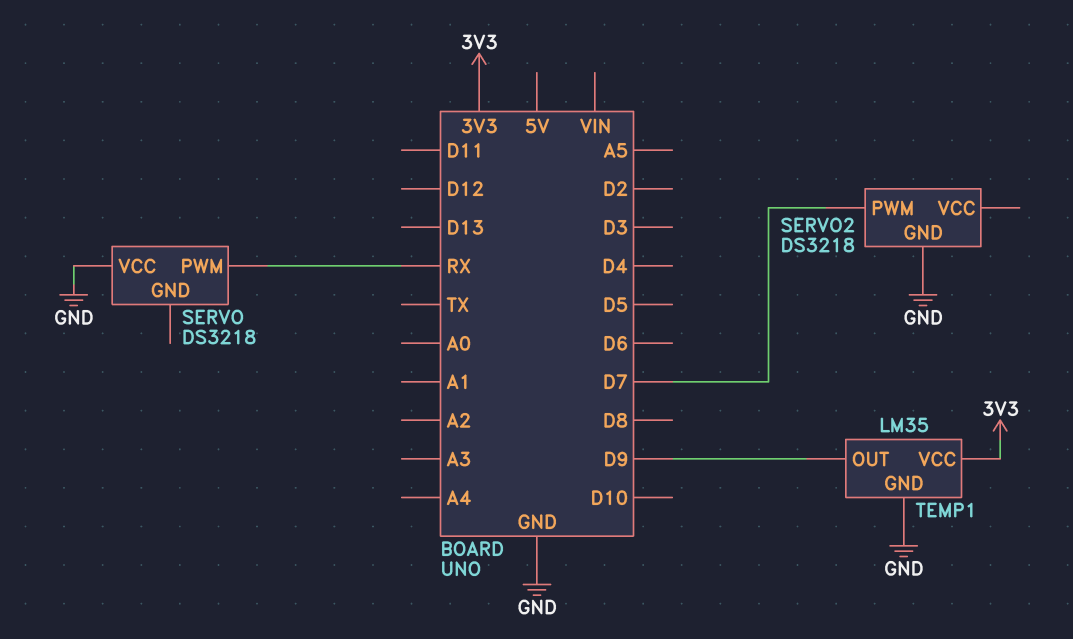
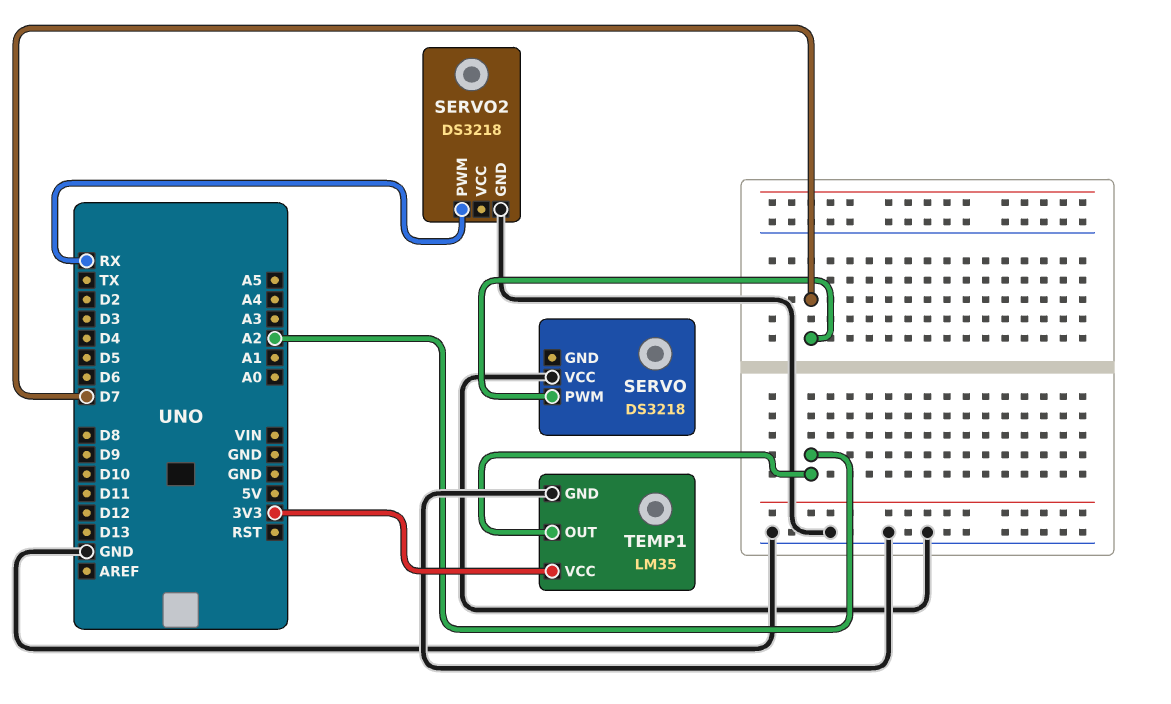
SERVO pin PWM: RX -> D7
SERVO2 pin PWM: D7 -> RX
TEMP1 pin OUT: D9 -> A2

